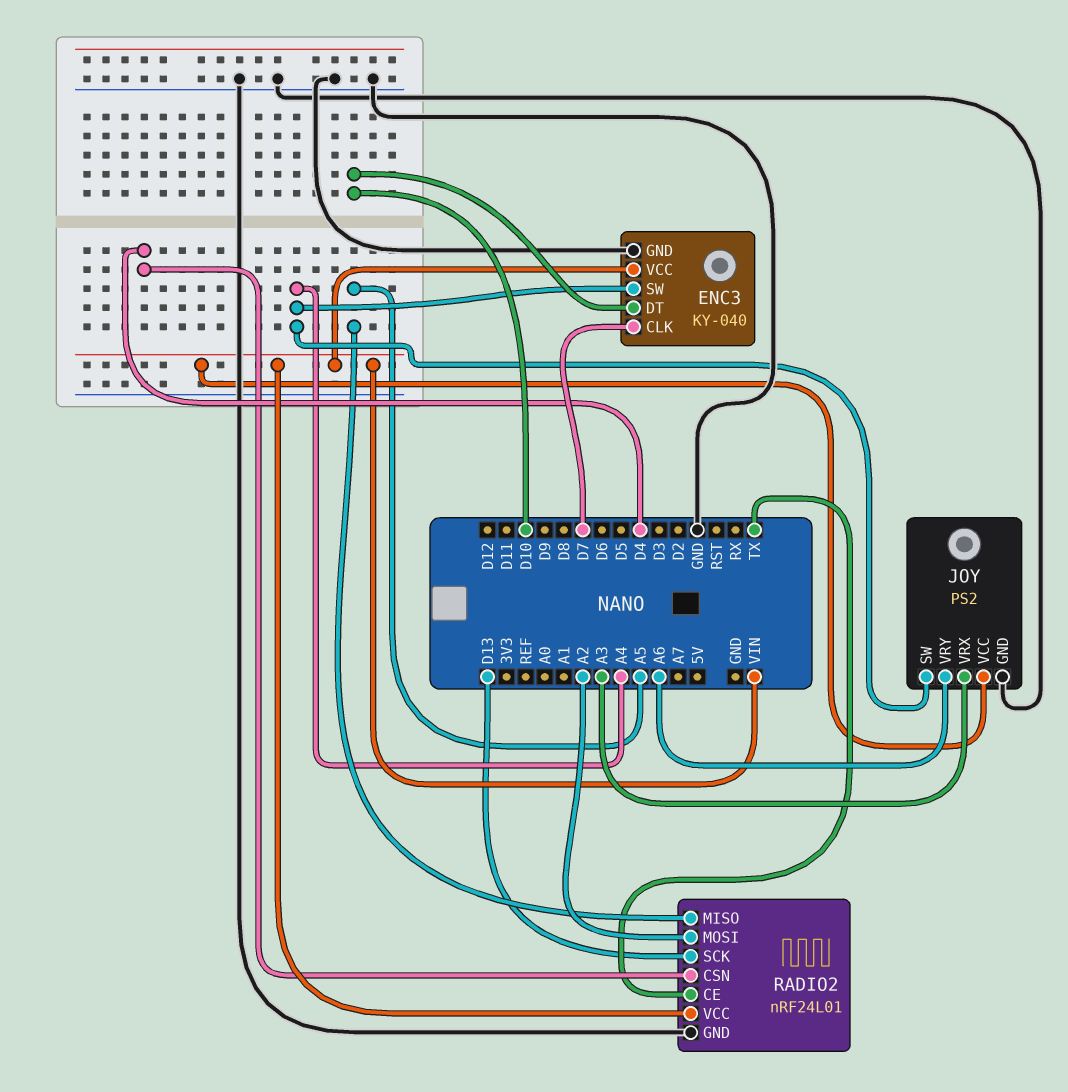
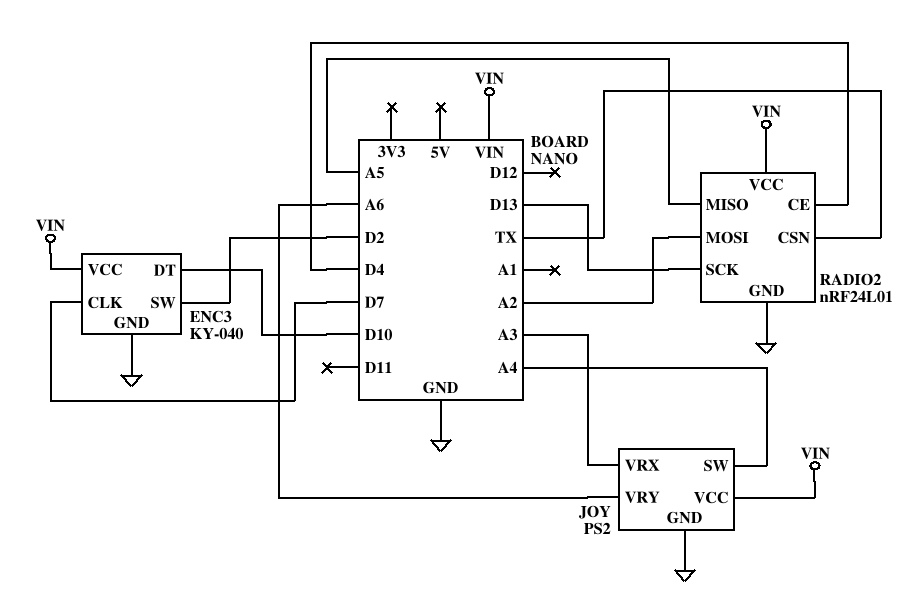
ENC3 pin SW: A4 -> D2
RADIO2 pin CE: TX -> D4
RADIO2 pin CSN: D4 -> TX

